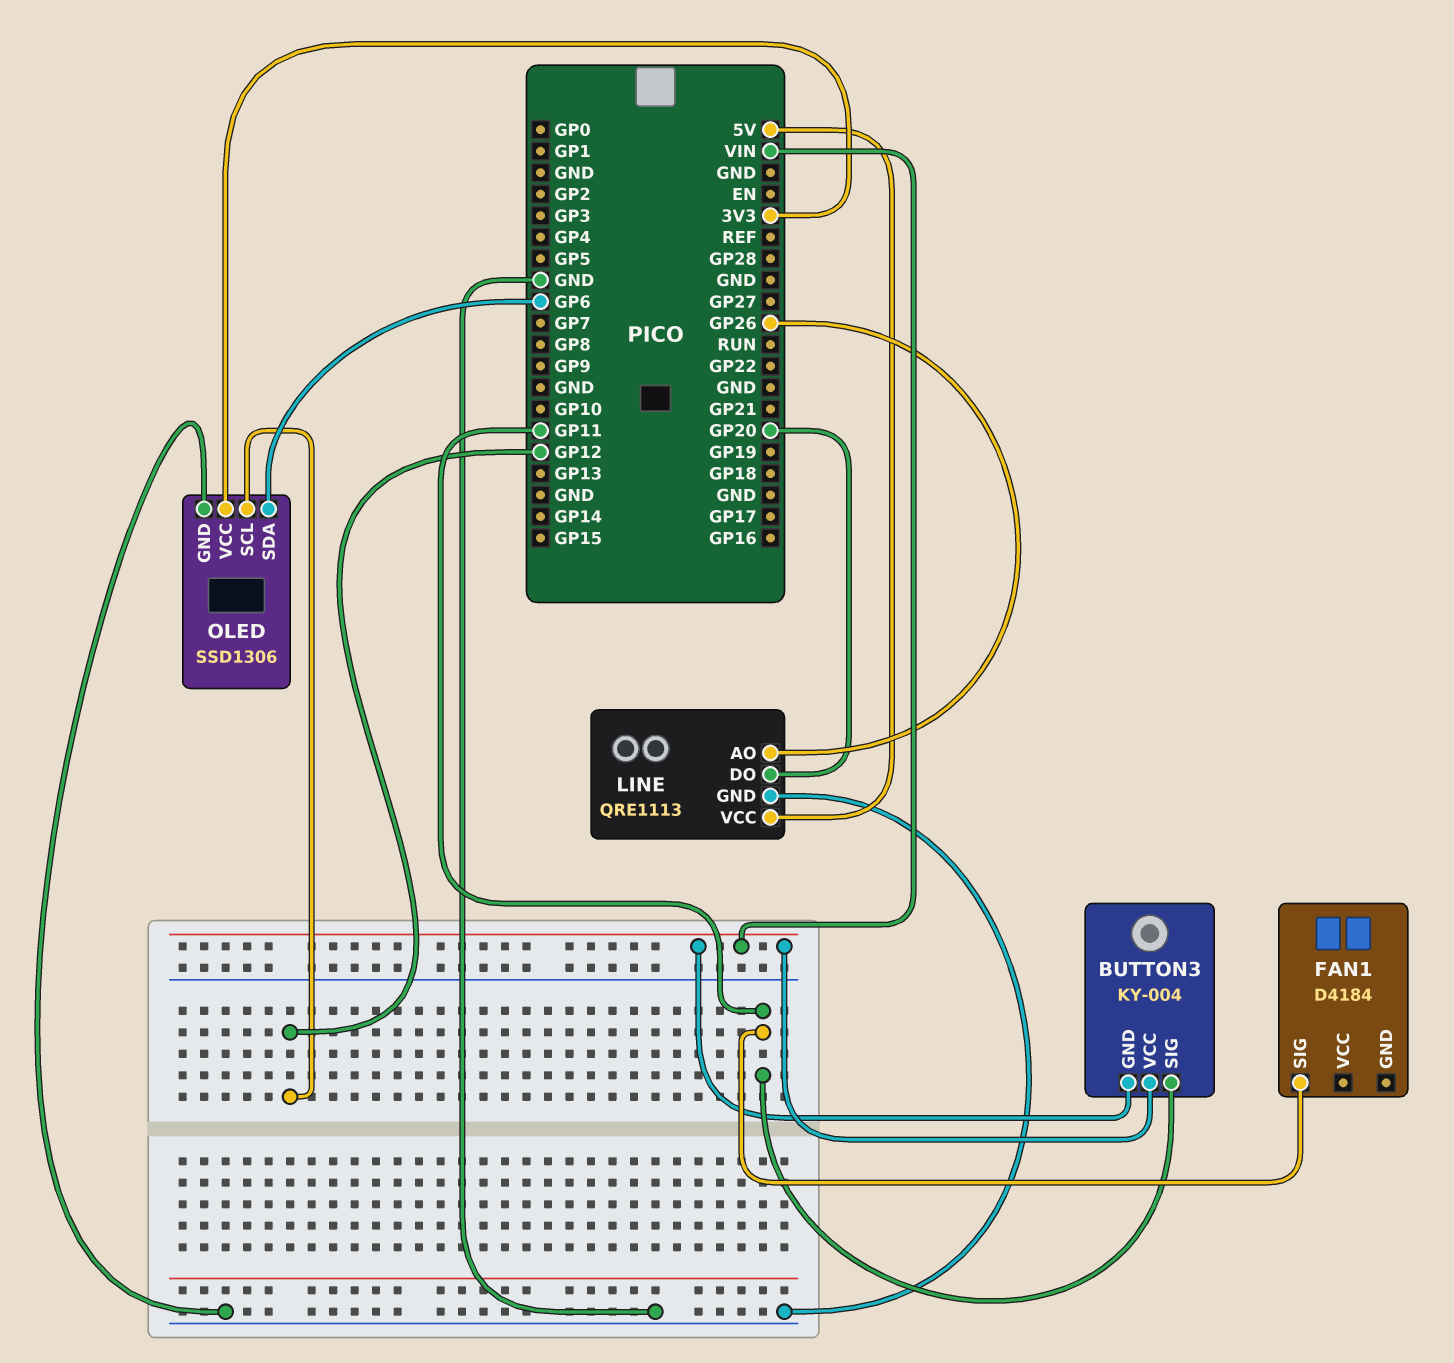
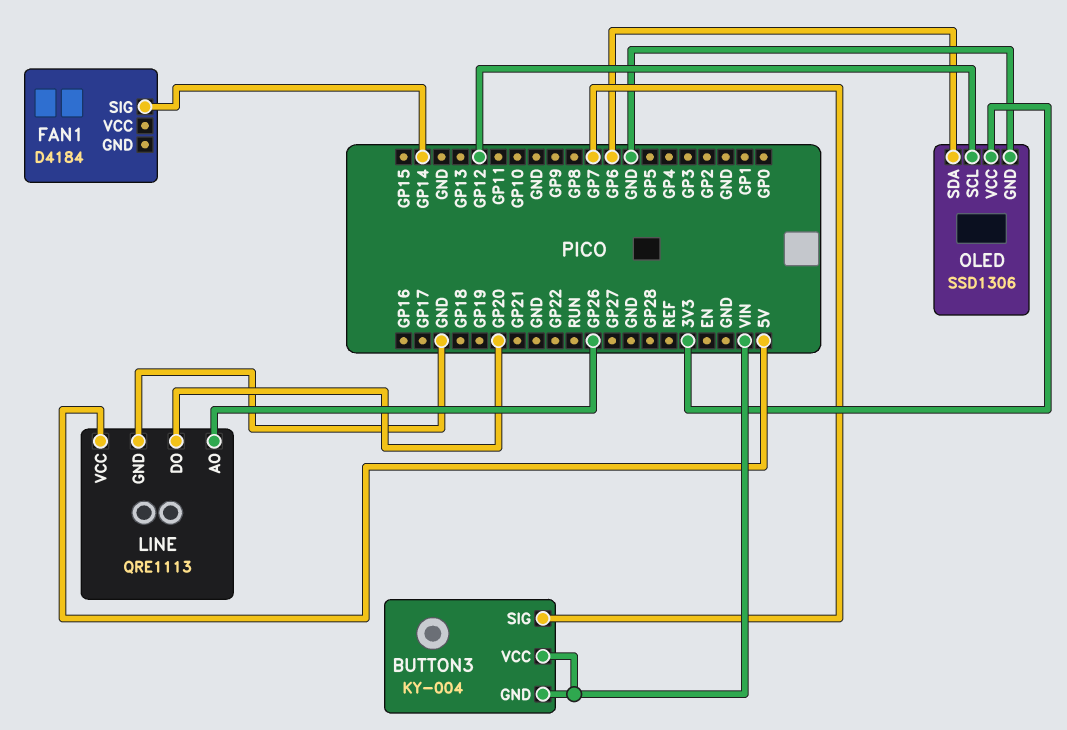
BUTTON3 pin SIG: GP11 -> GP7
FAN1 pin SIG: GP11 -> GP14

